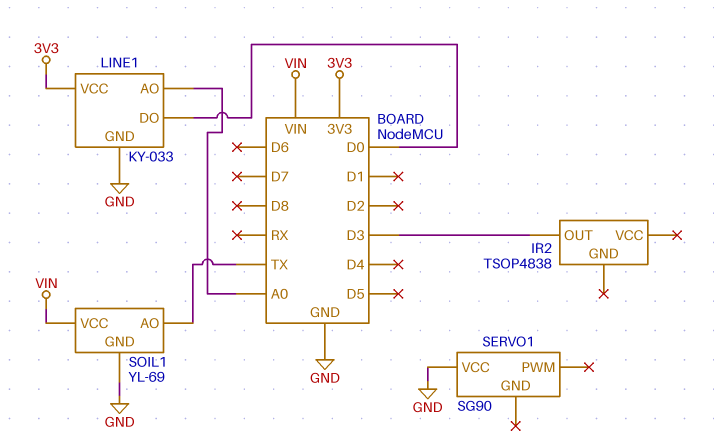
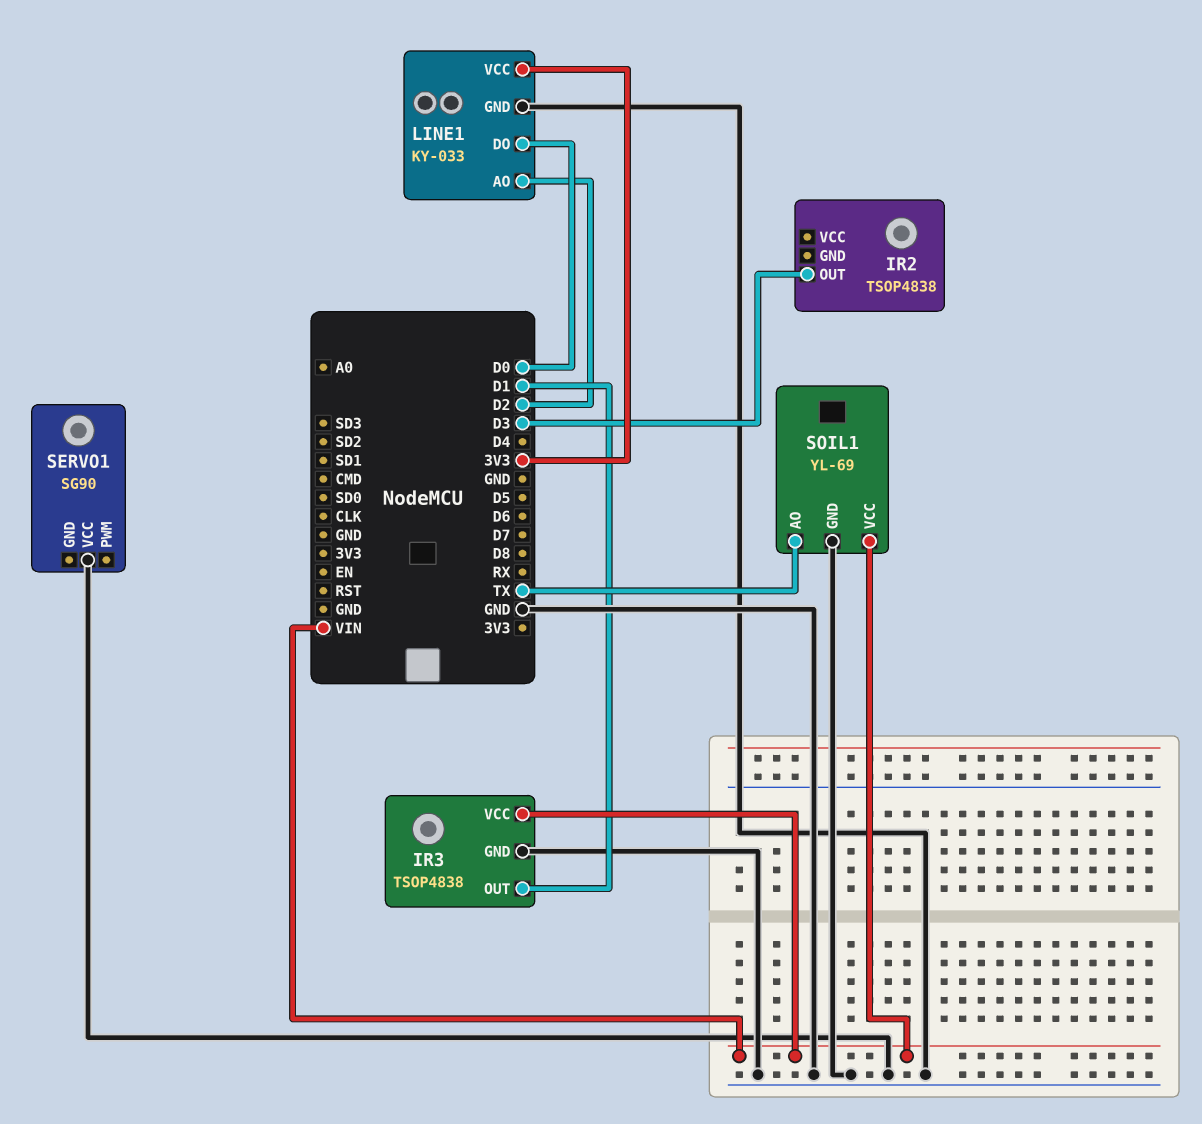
IR3: none -> TSOP4838
IR3 pin GND: none -> GND
IR3 pin OUT: none -> D1
IR3 pin VCC: none -> VIN
LINE1 pin AO: A0 -> D2

